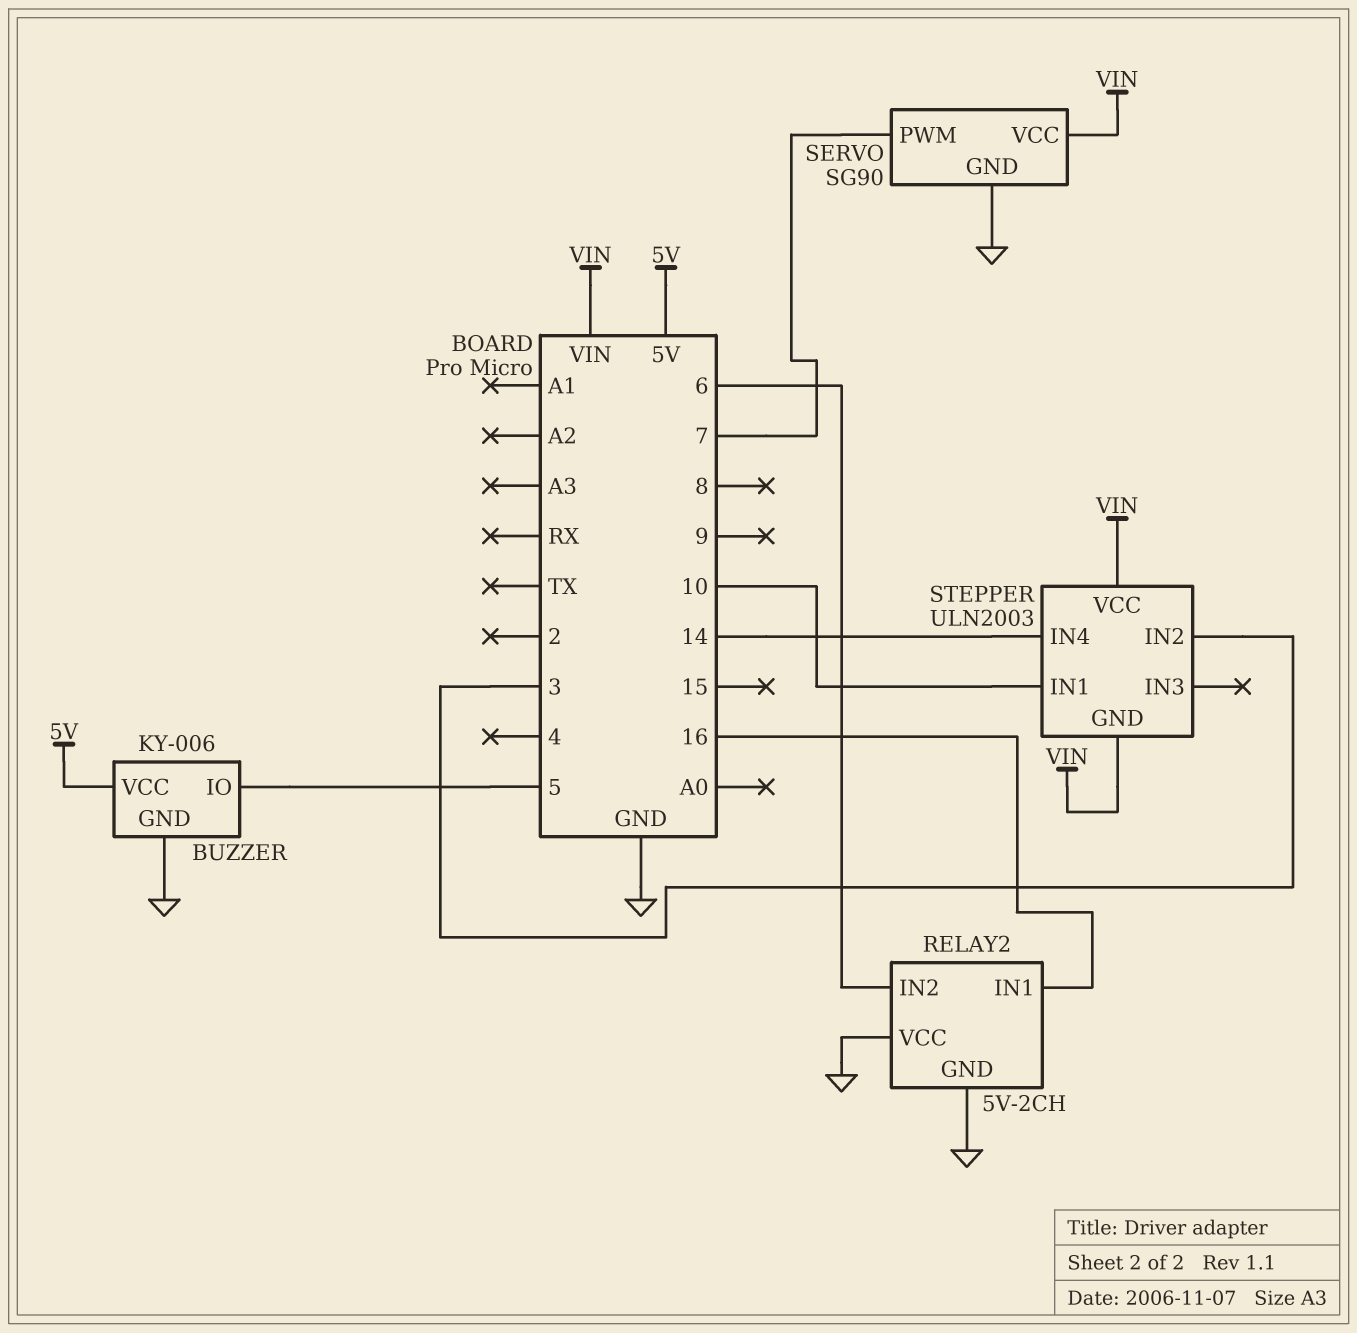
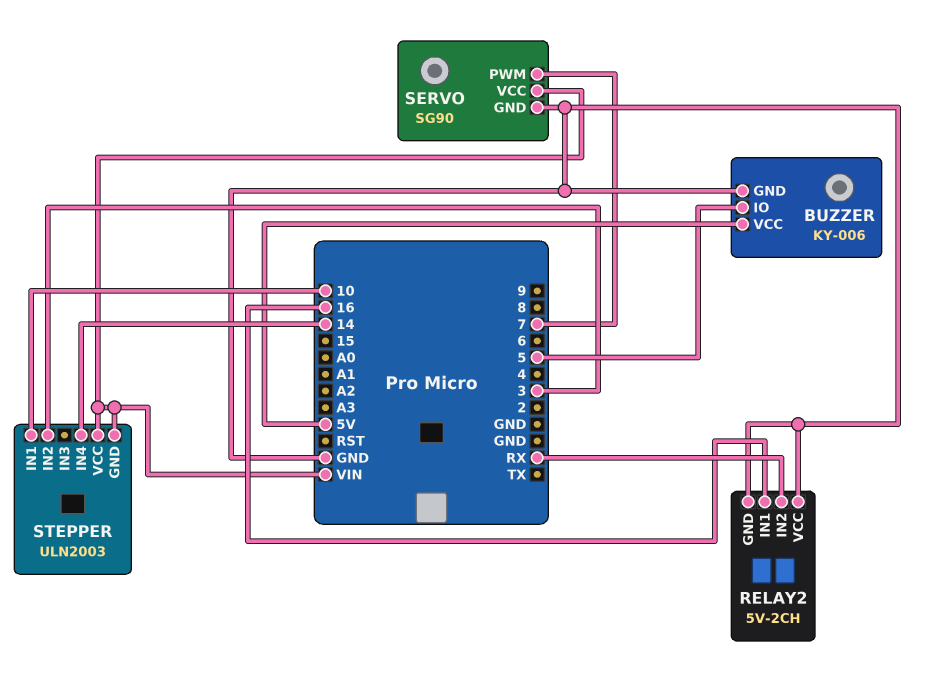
RELAY2 pin IN2: 6 -> RX

